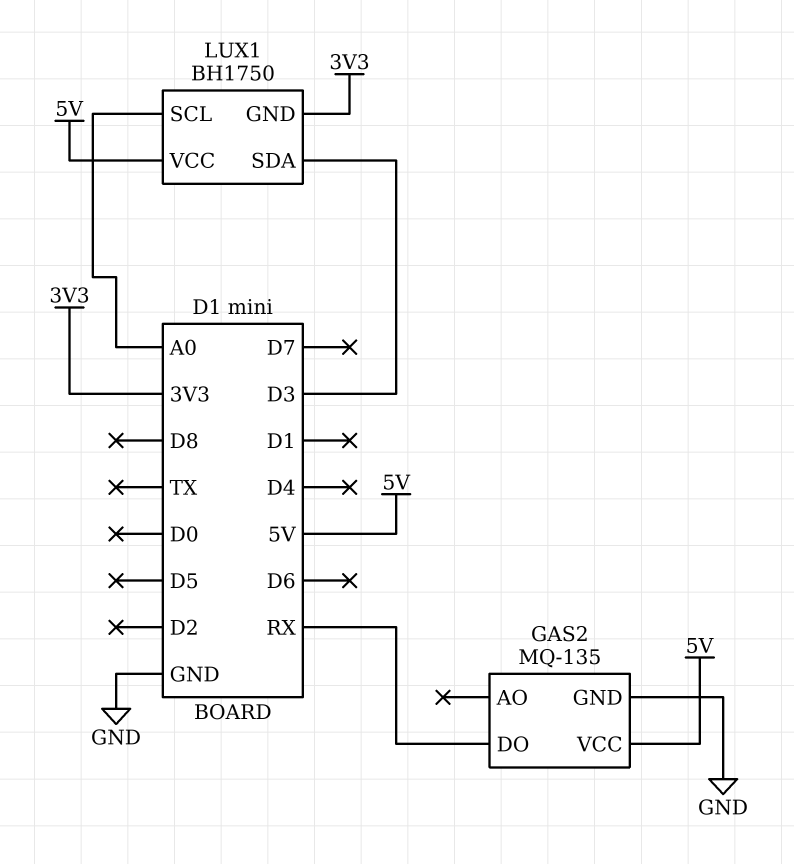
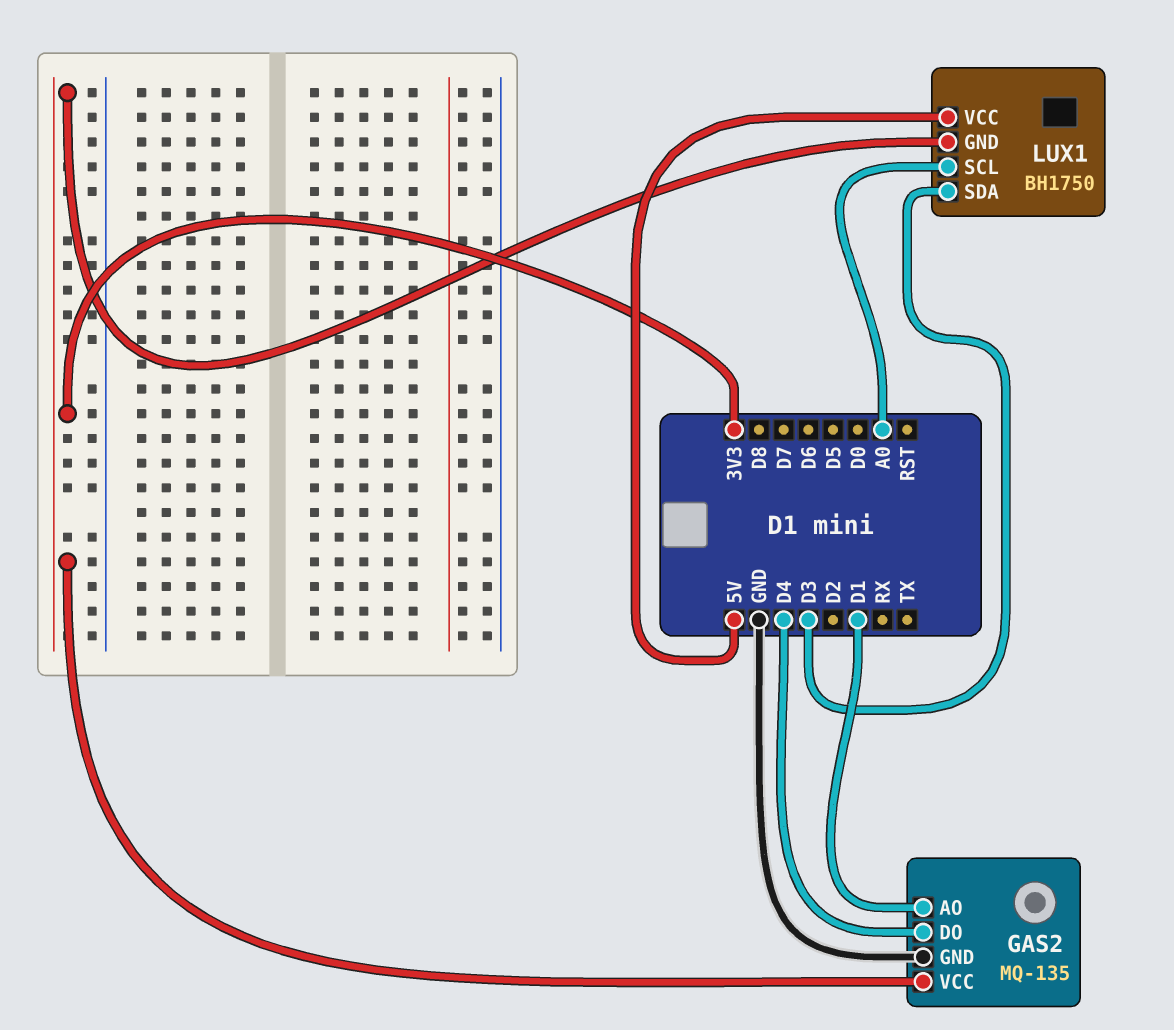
GAS2 pin AO: none -> D1
GAS2 pin DO: RX -> D4
GAS2 pin VCC: 5V -> 3V3

